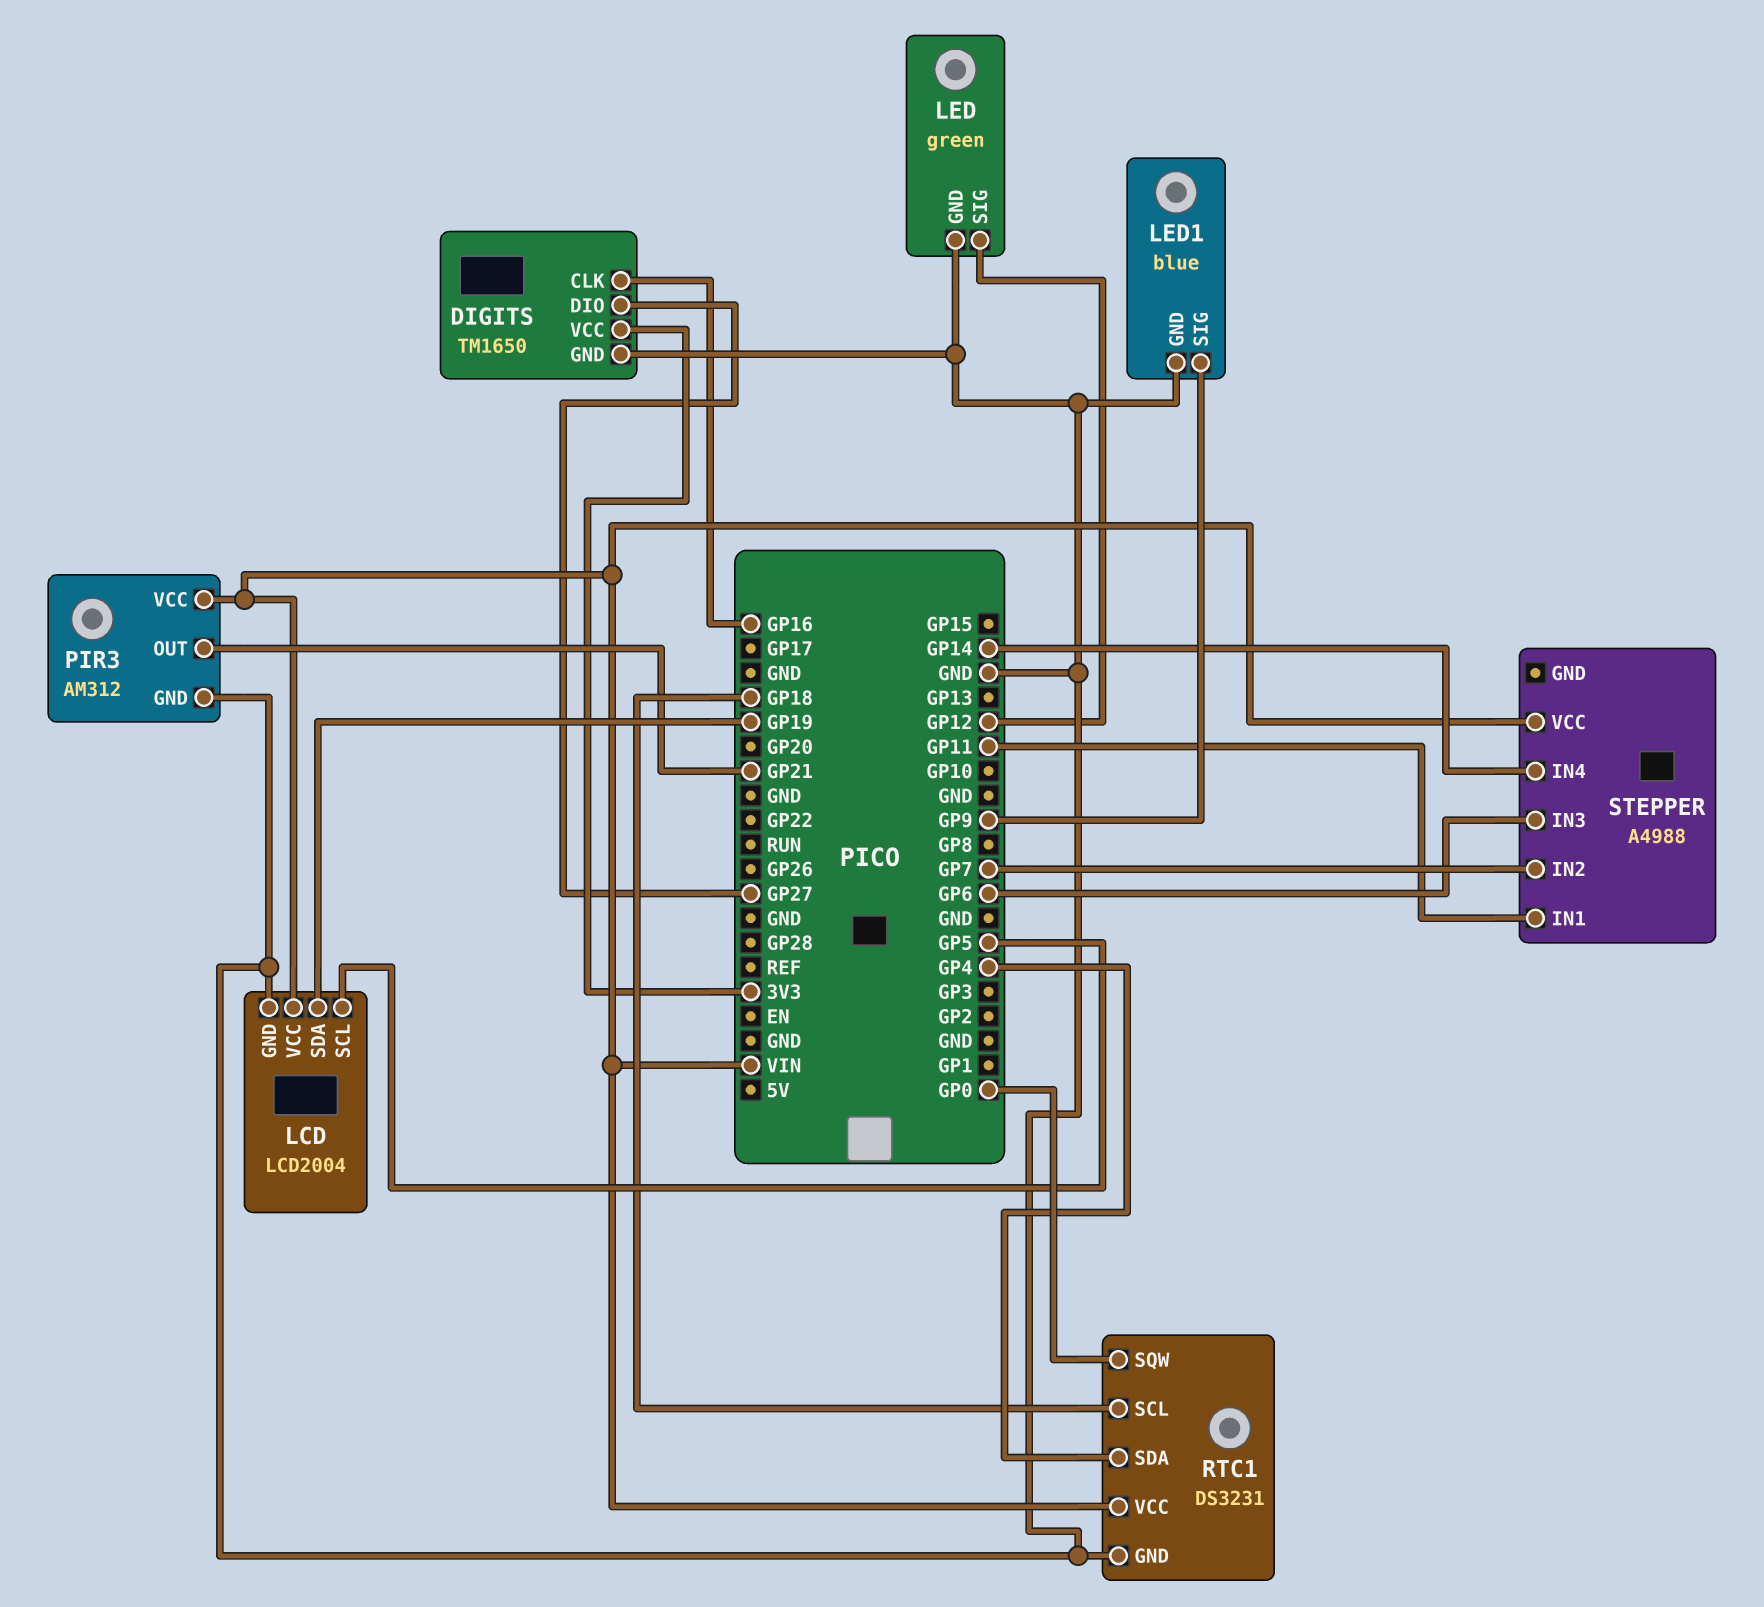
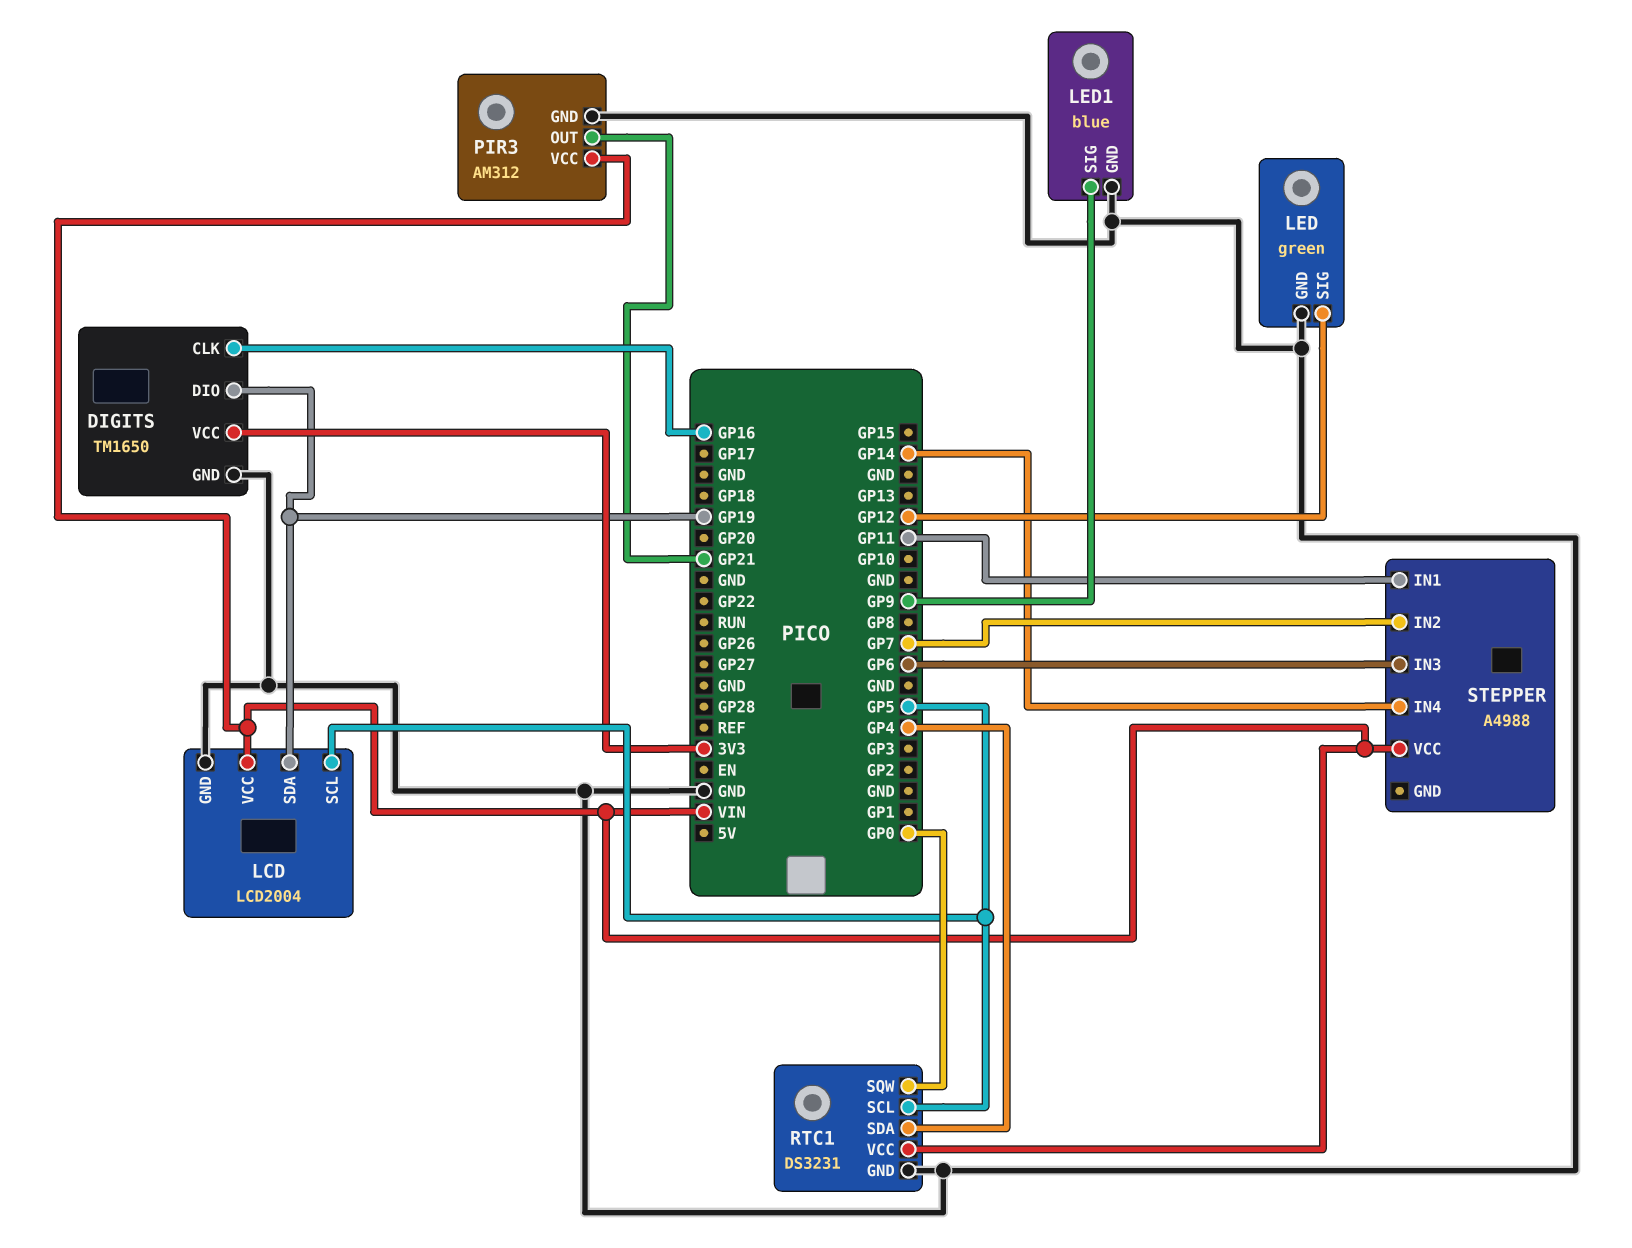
DIGITS pin DIO: GP27 -> GP19
RTC1 pin SCL: GP18 -> GP5

